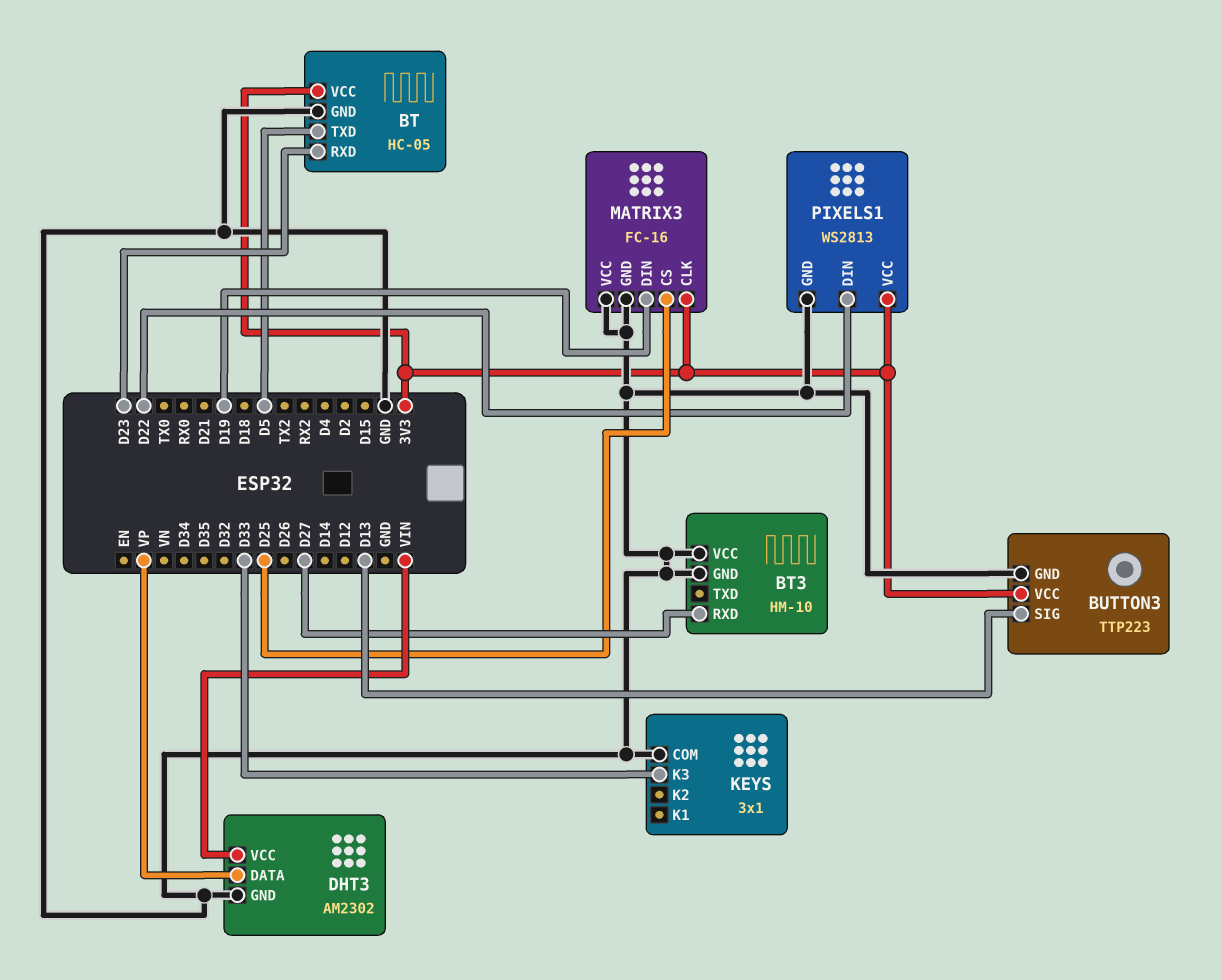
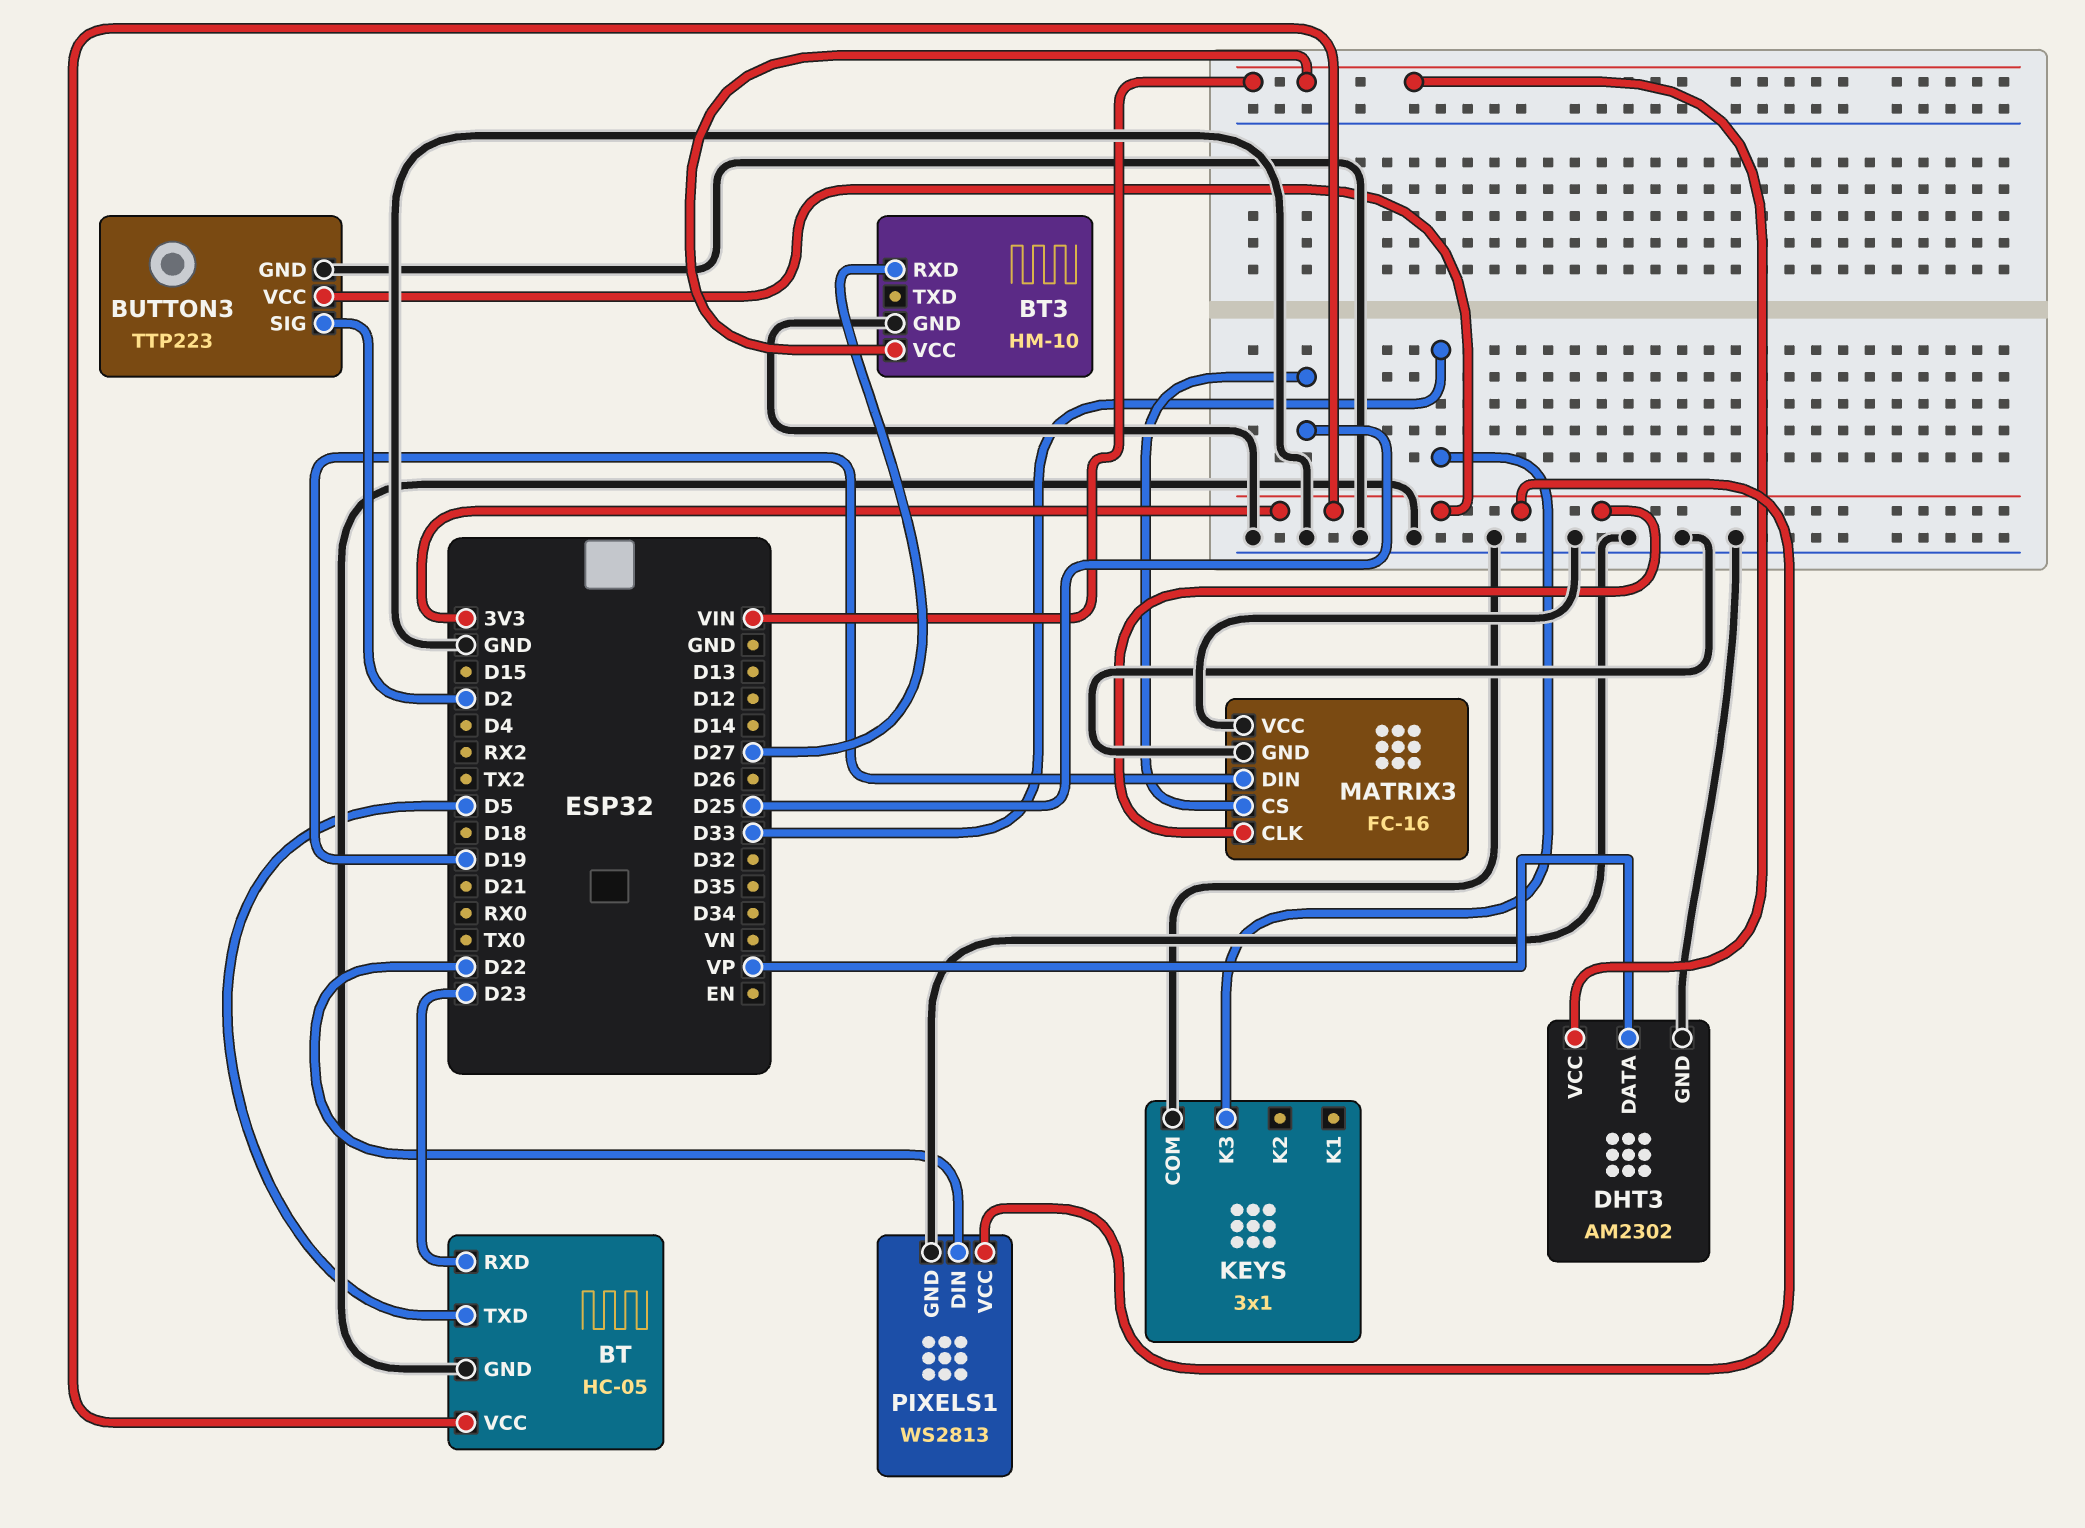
BT3 pin VCC: GND -> VIN
BUTTON3 pin SIG: D13 -> D2

